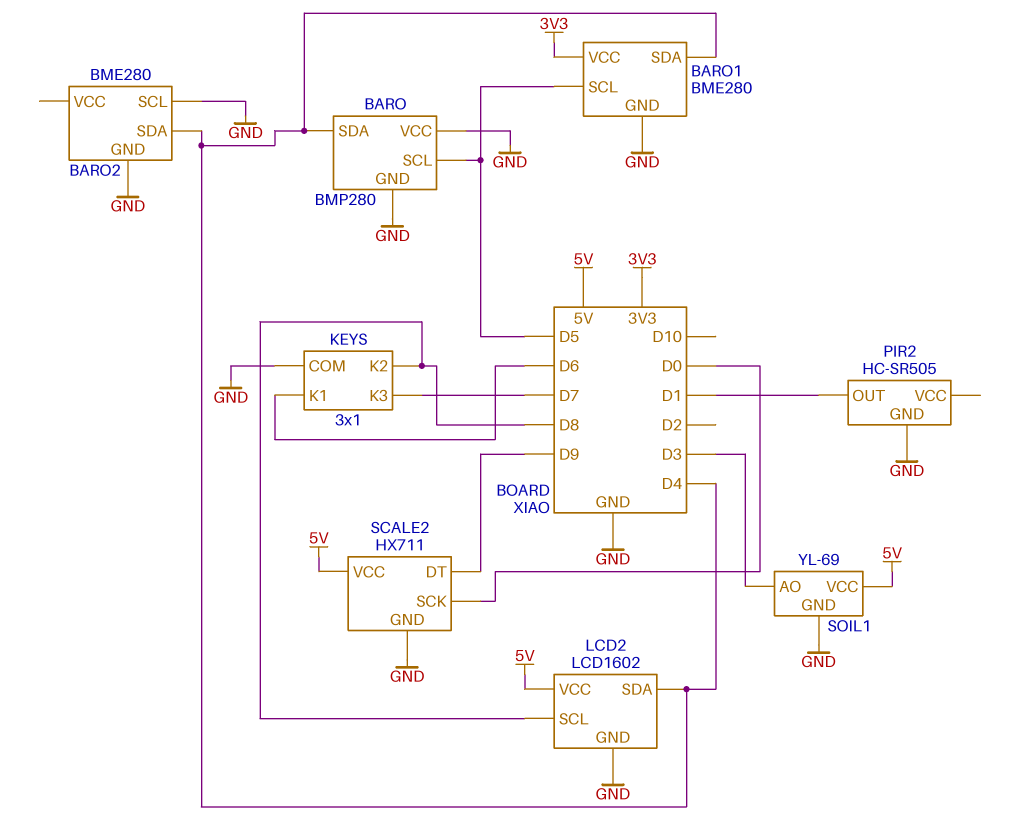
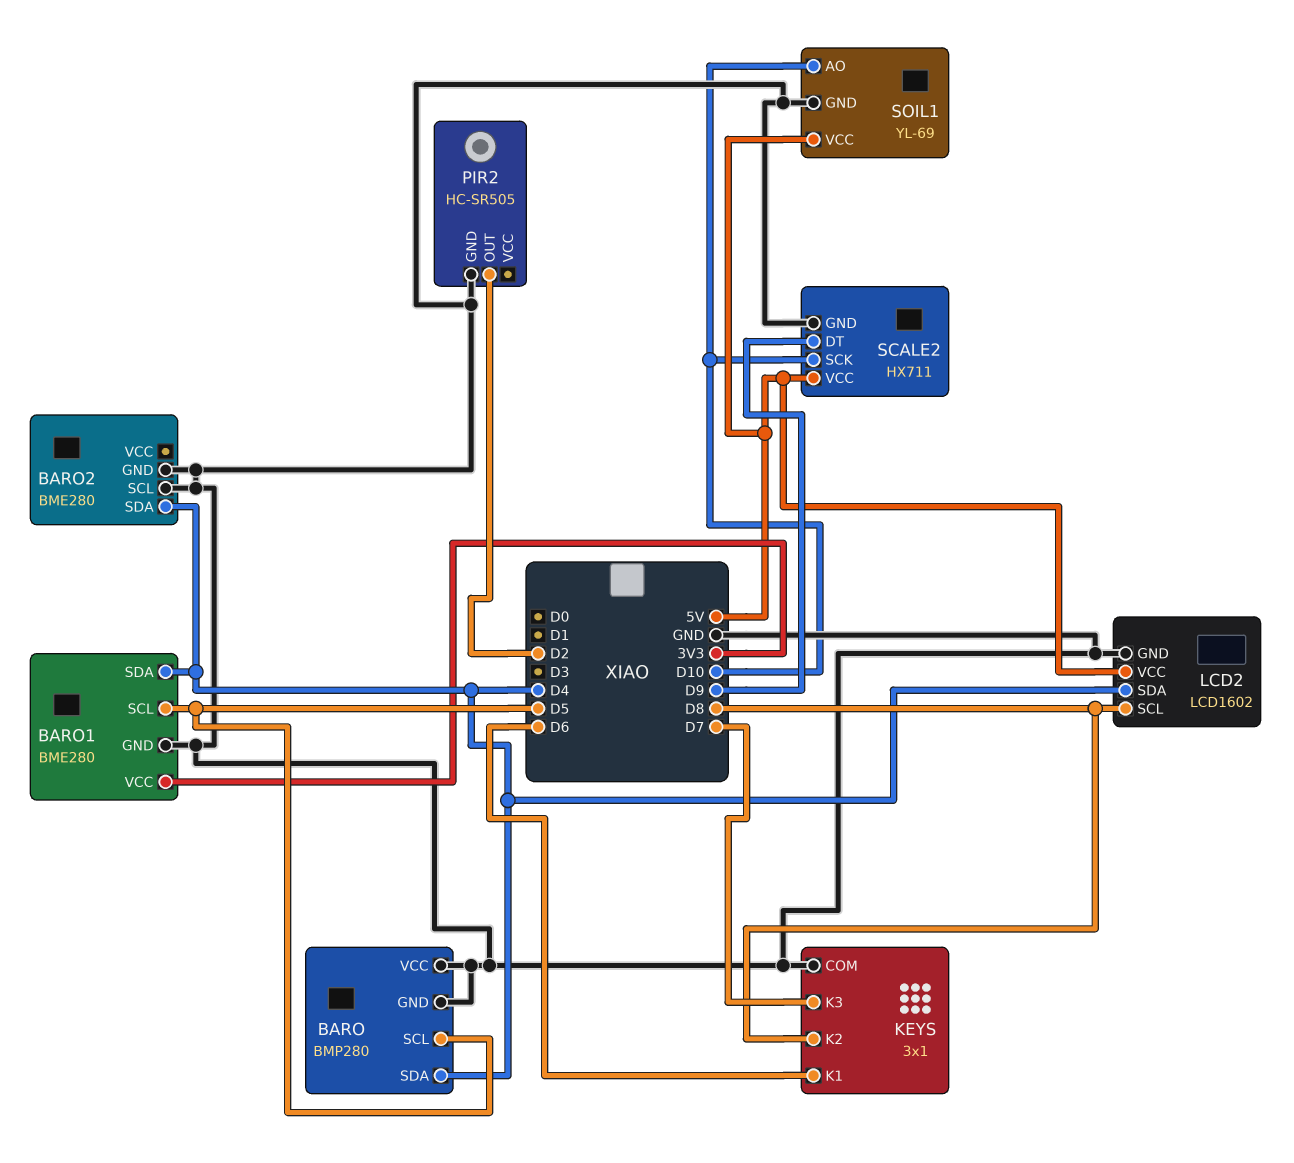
PIR2 pin OUT: D1 -> D2
SCALE2 pin SCK: D0 -> D10
SOIL1 pin AO: D3 -> D10

